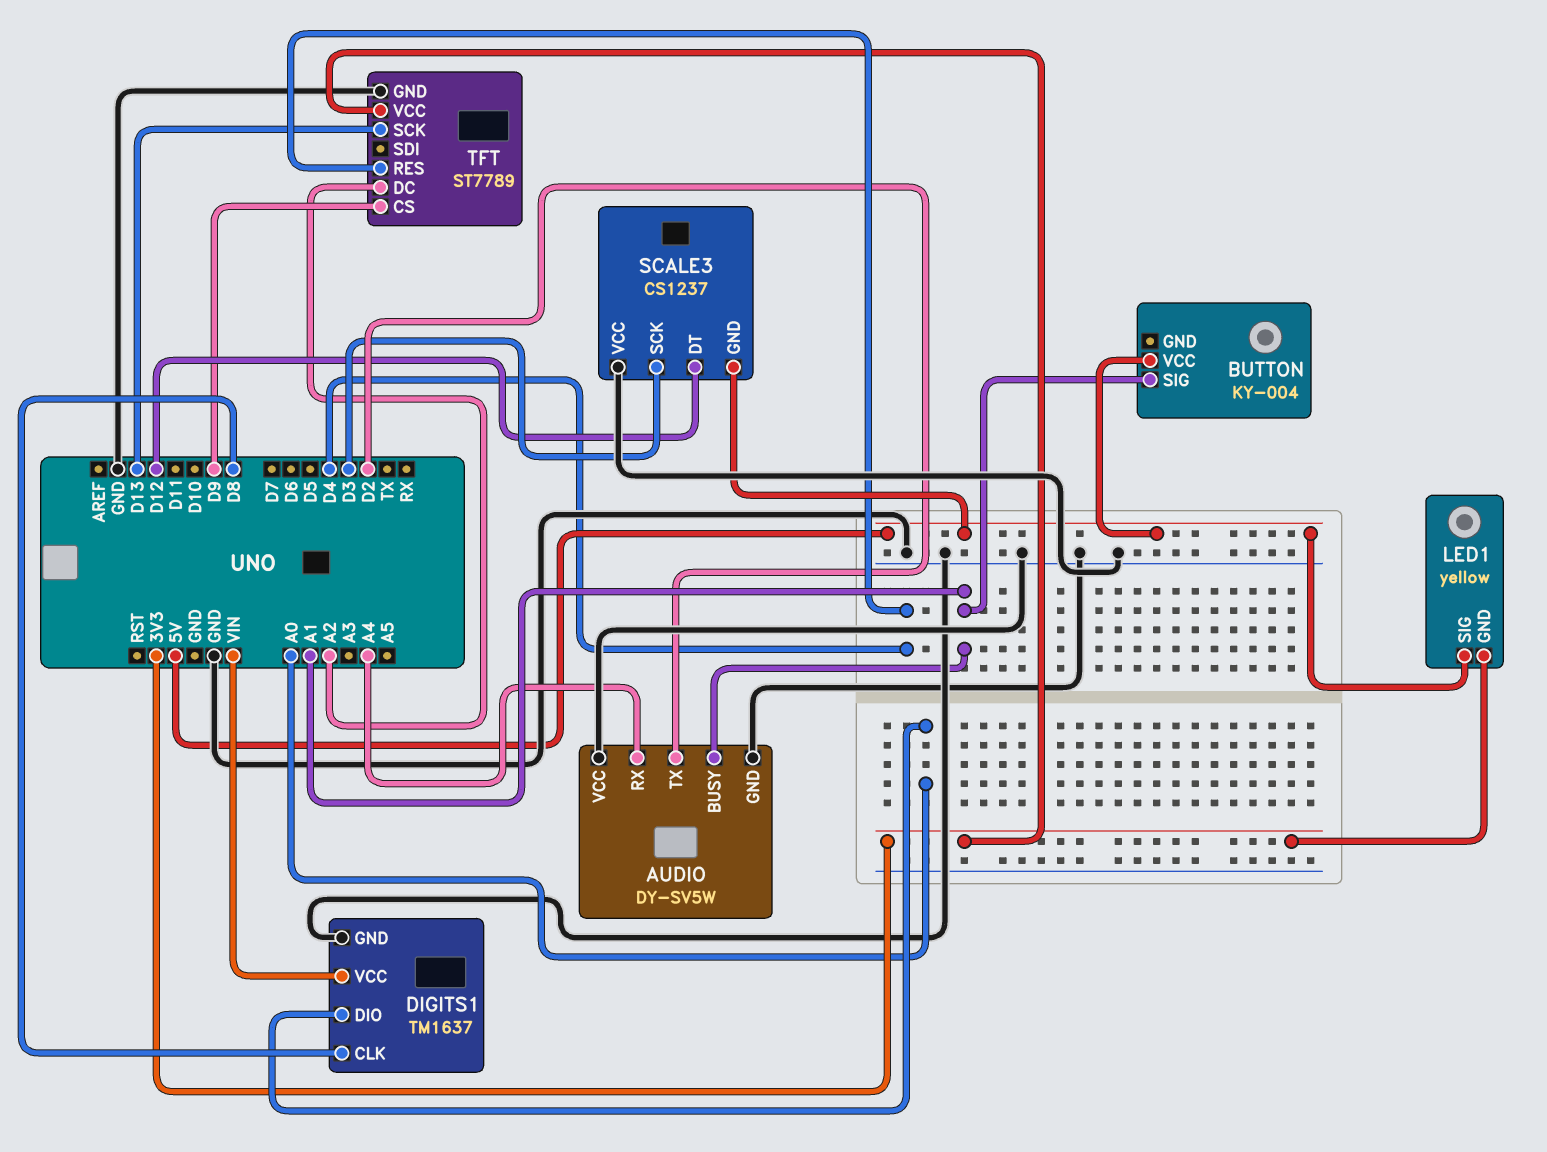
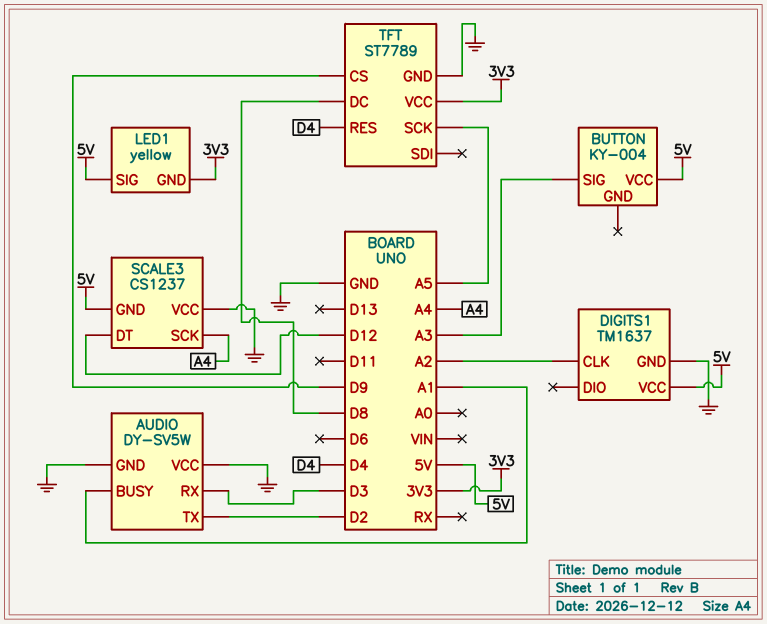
AUDIO pin RX: A4 -> D3
BUTTON pin SIG: A1 -> A3
DIGITS1 pin CLK: D8 -> A2
DIGITS1 pin DIO: A0 -> none
DIGITS1 pin VCC: VIN -> 5V
SCALE3 pin SCK: D3 -> A4
TFT pin DC: A2 -> D8
TFT pin SCK: D13 -> A5

